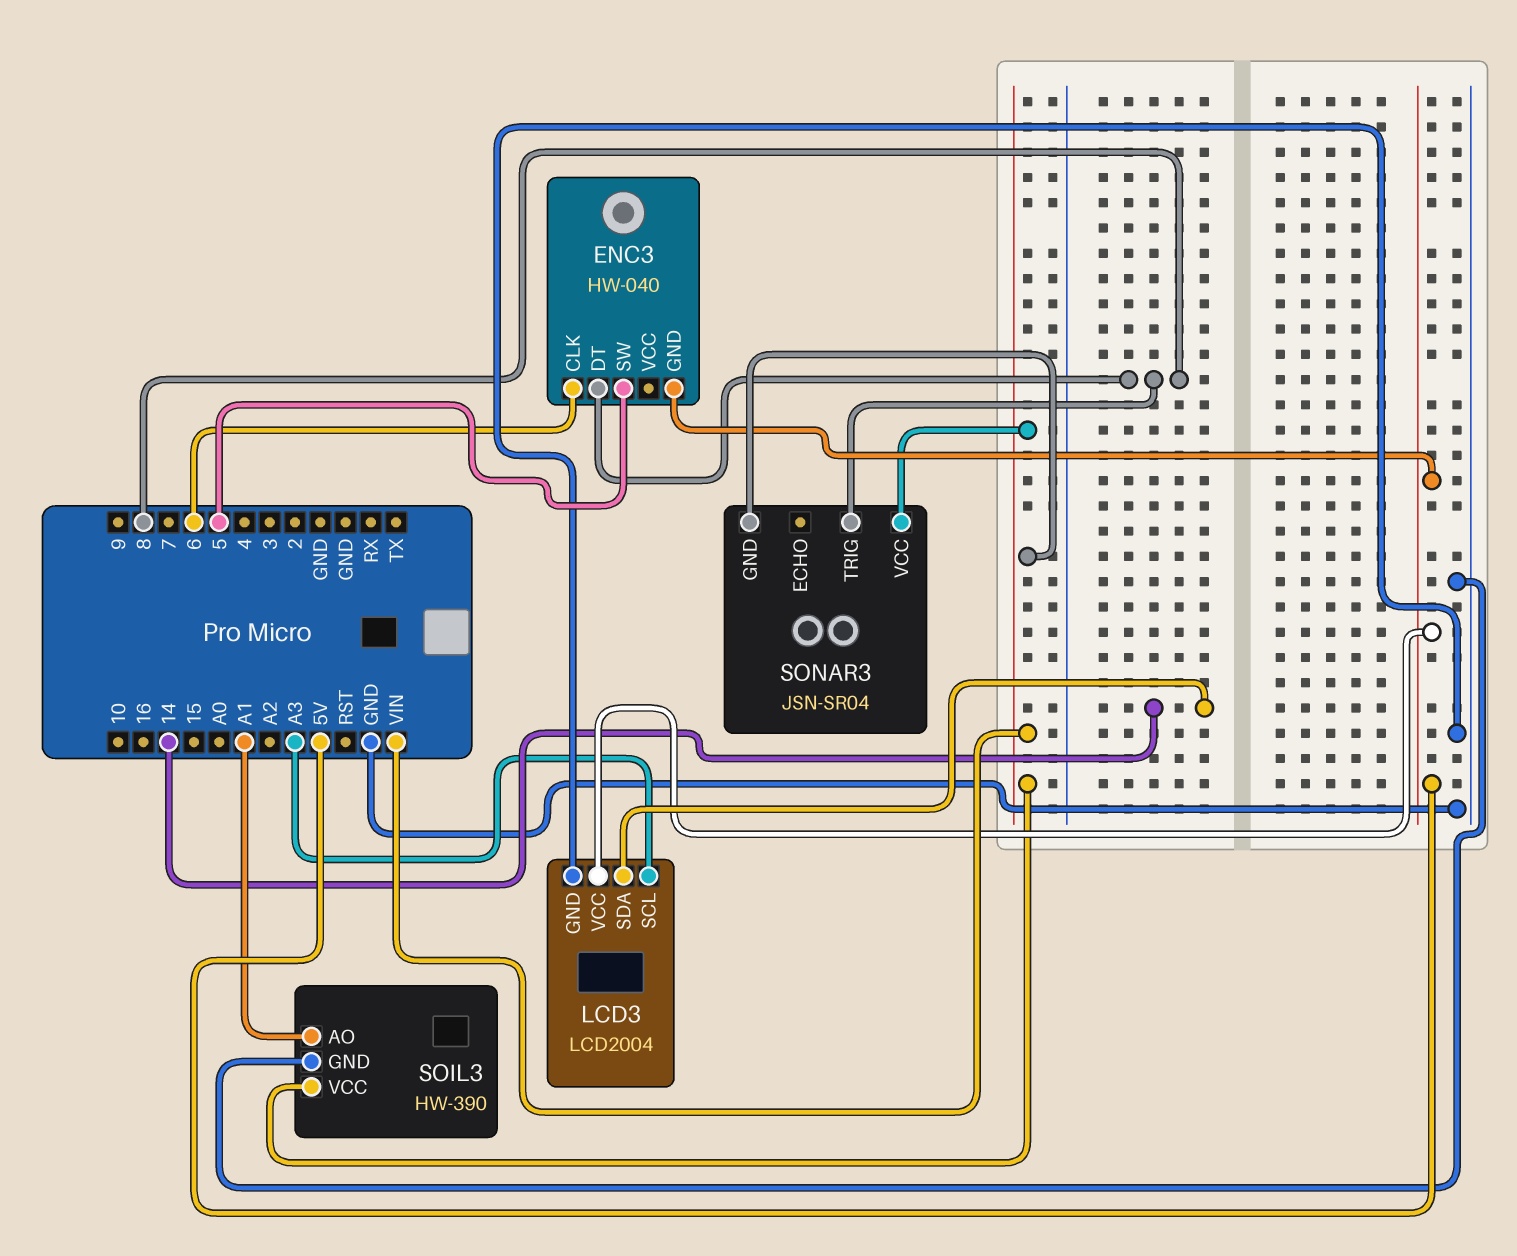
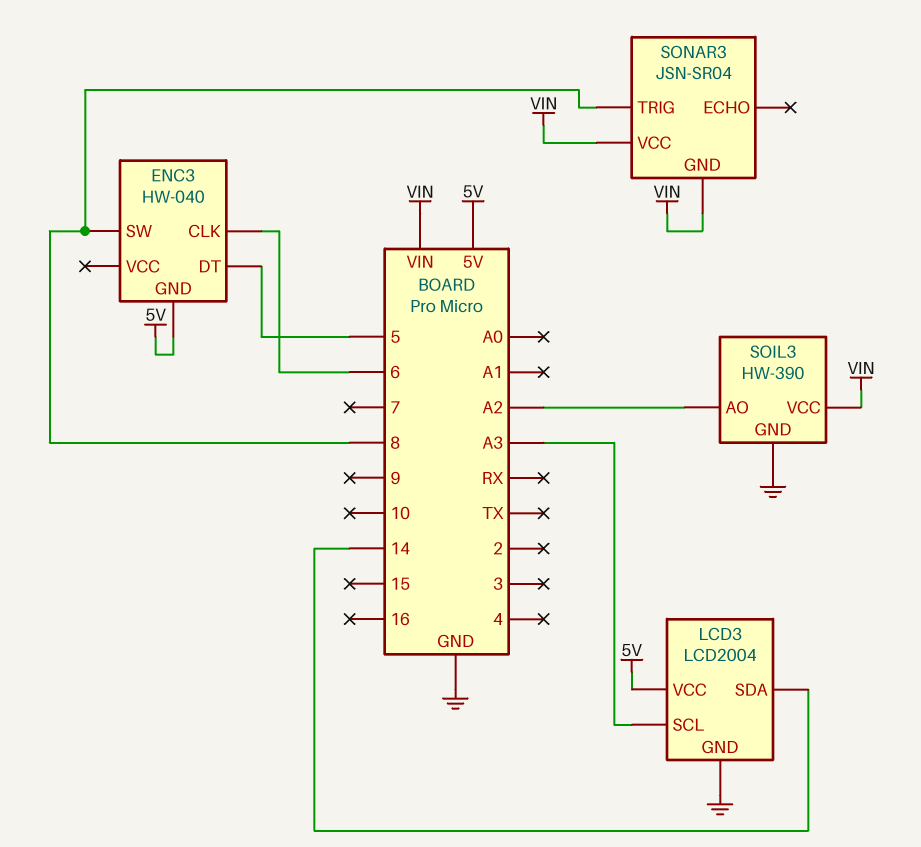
ENC3 pin DT: 8 -> 5
ENC3 pin SW: 5 -> 8
SOIL3 pin AO: A1 -> A2

